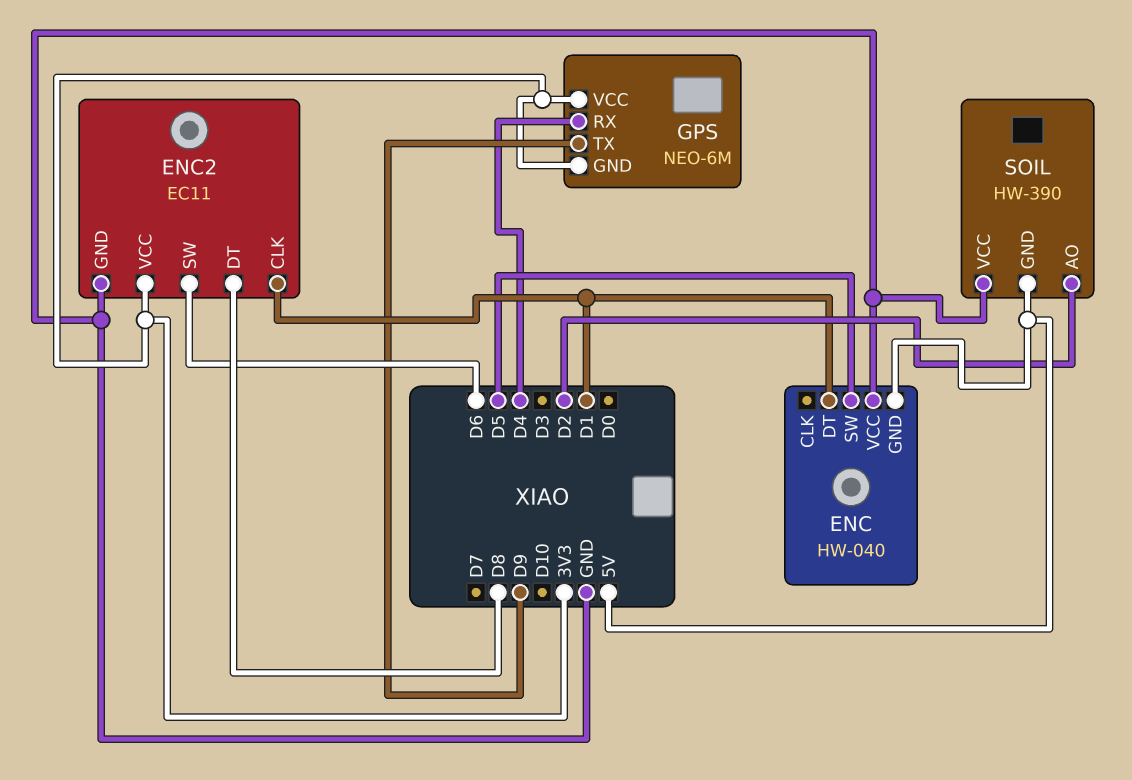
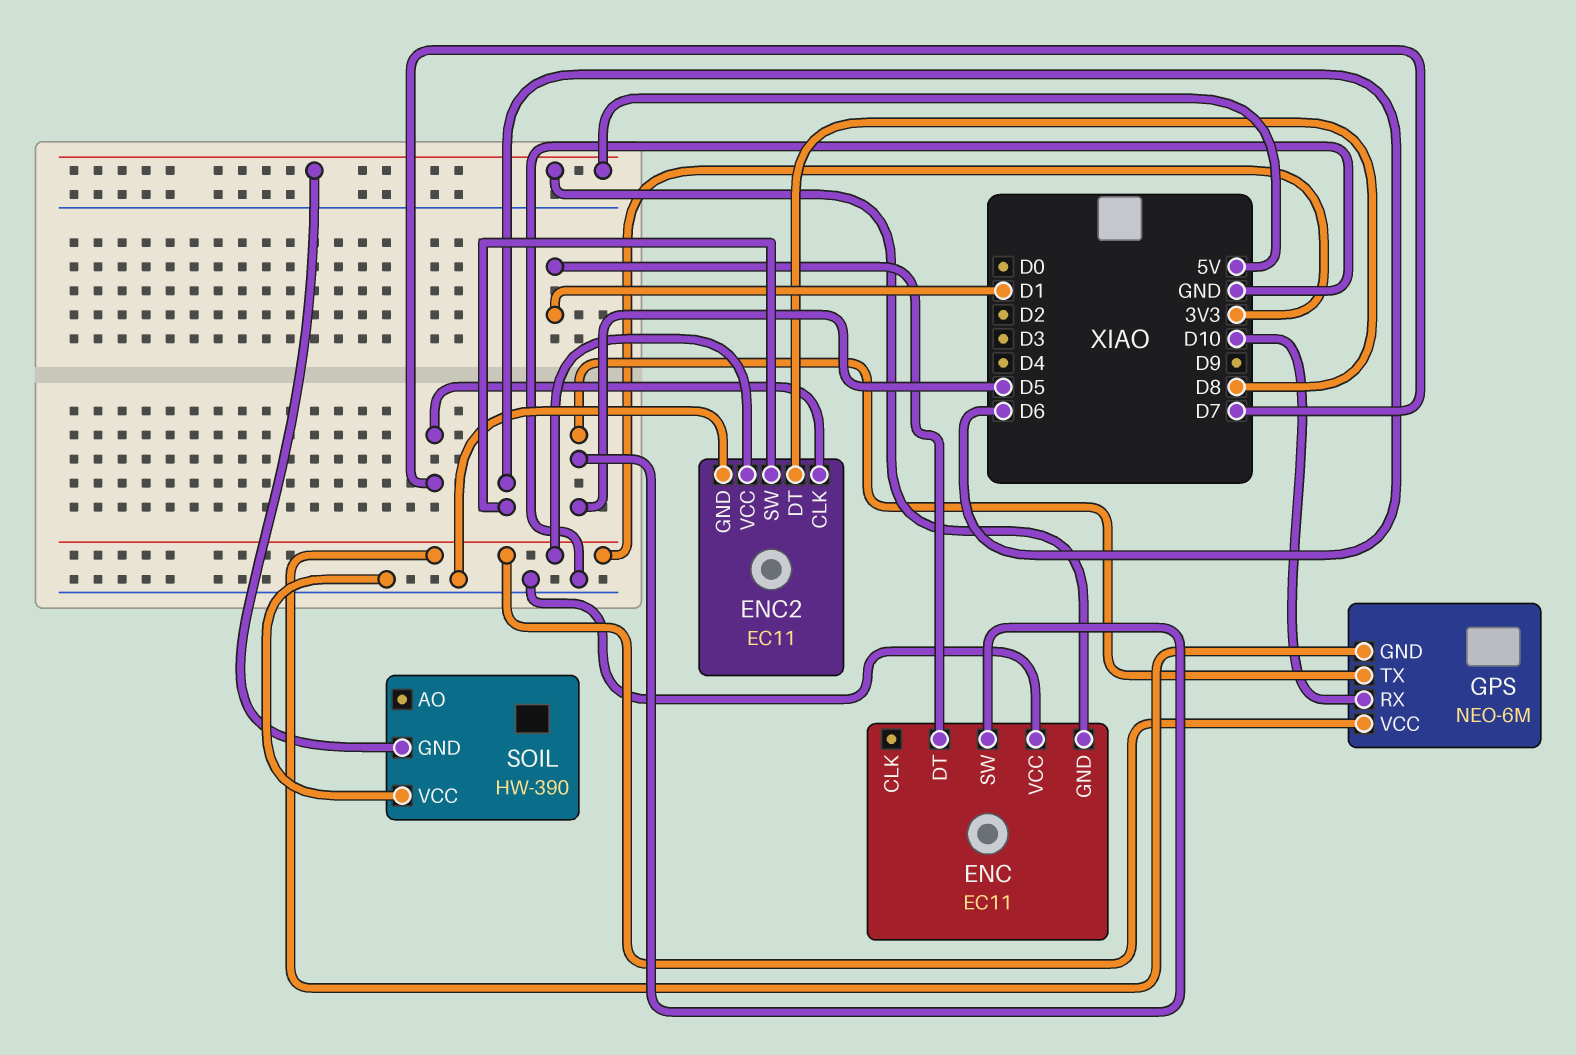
ENC: HW-040 -> EC11
ENC2 pin CLK: D1 -> D7
GPS pin RX: D4 -> D10
GPS pin TX: D9 -> D5
SOIL pin AO: D2 -> none

